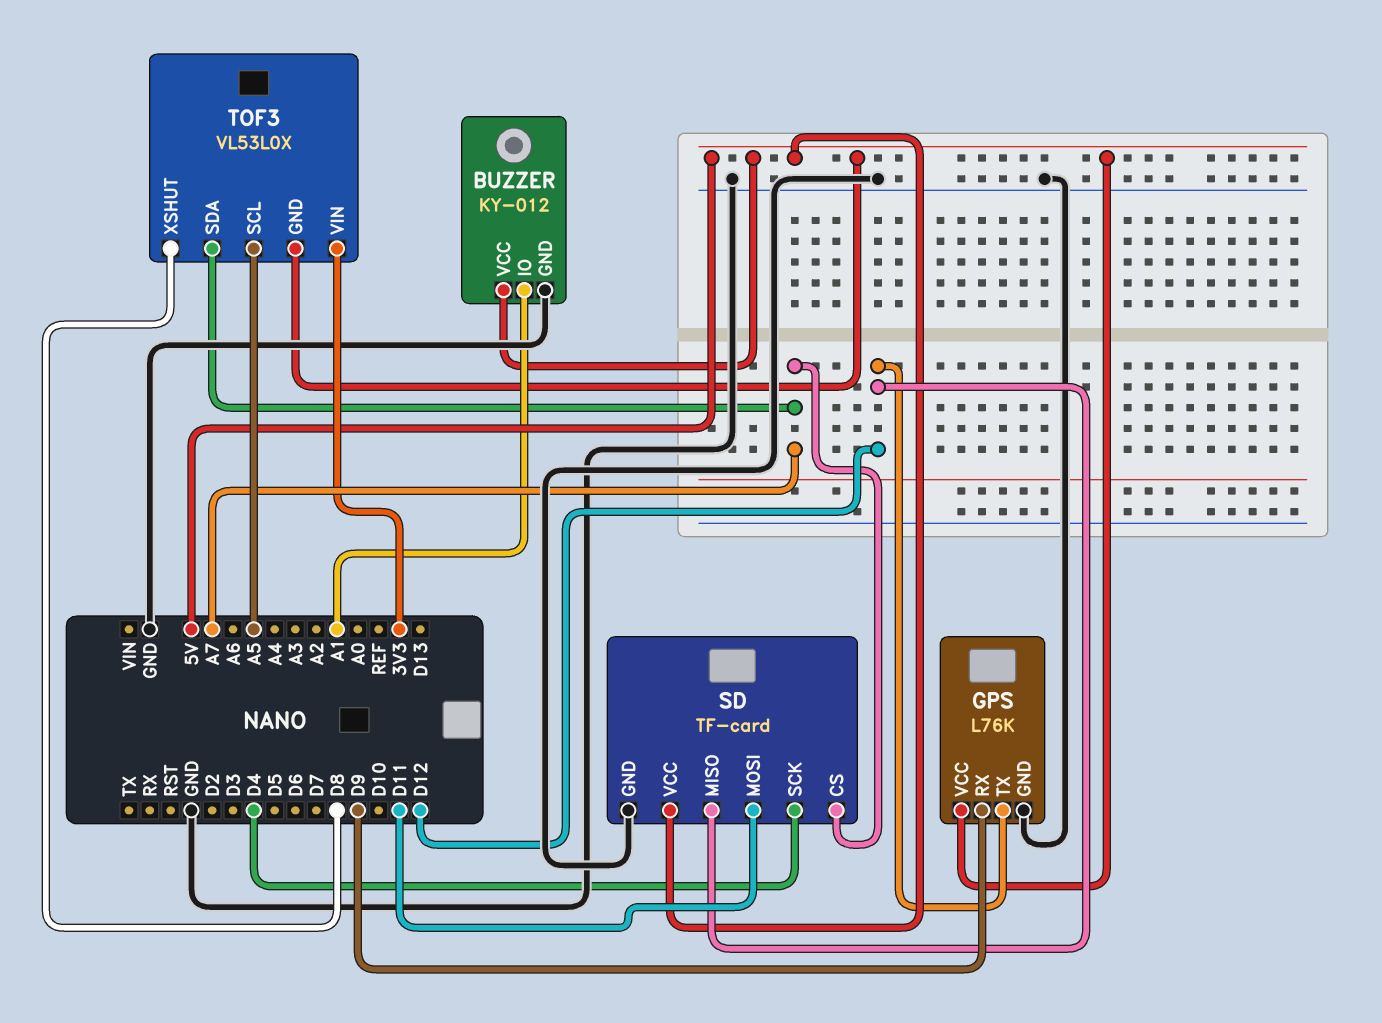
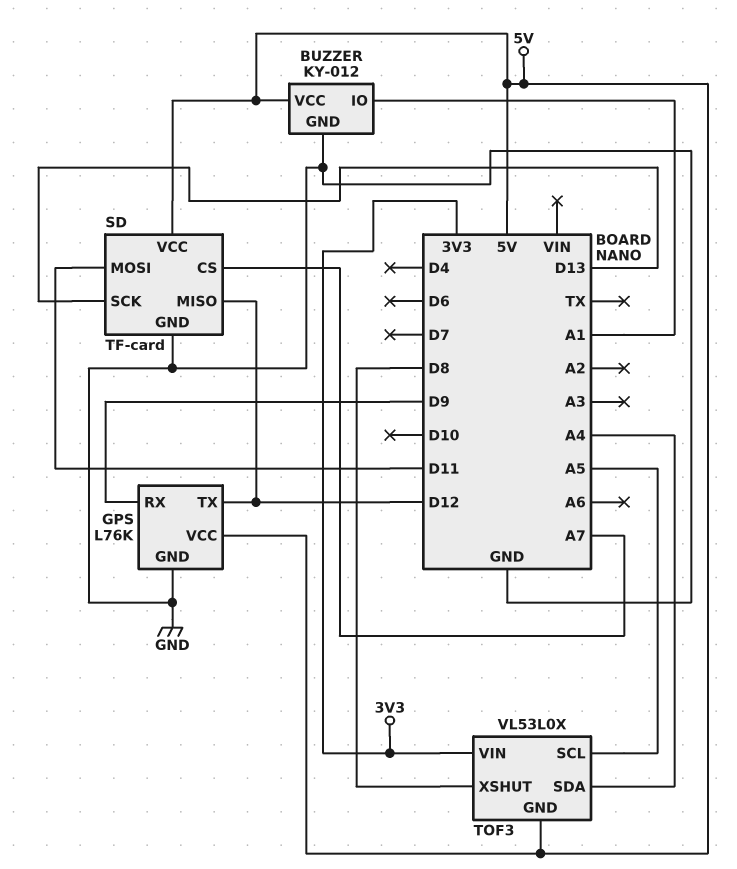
SD pin SCK: D4 -> D13
TOF3 pin SDA: A7 -> A4

